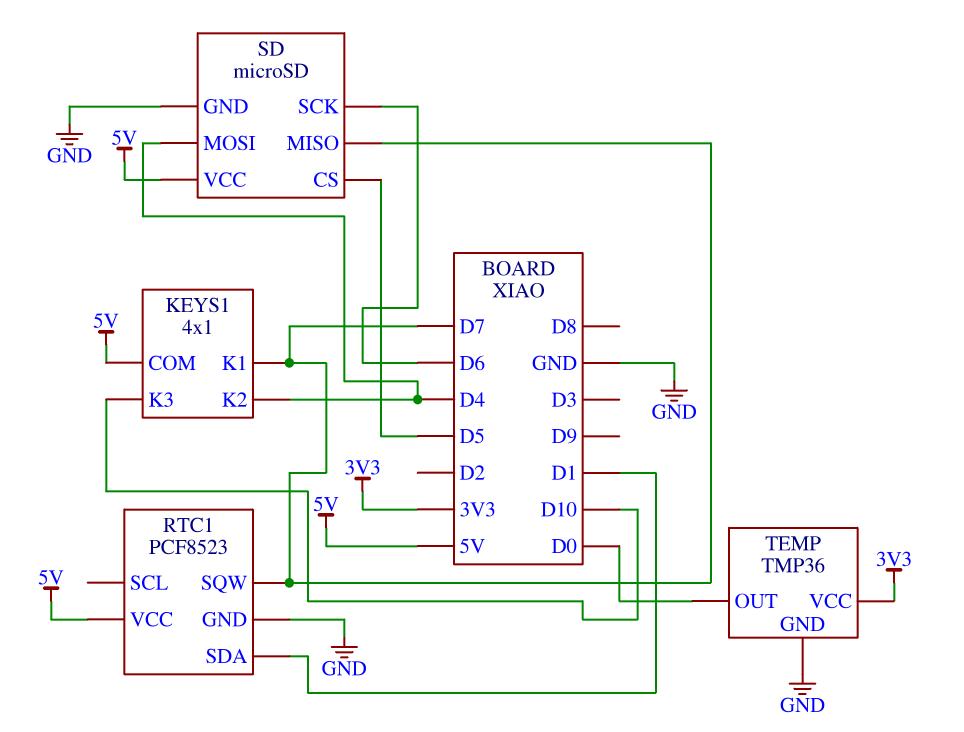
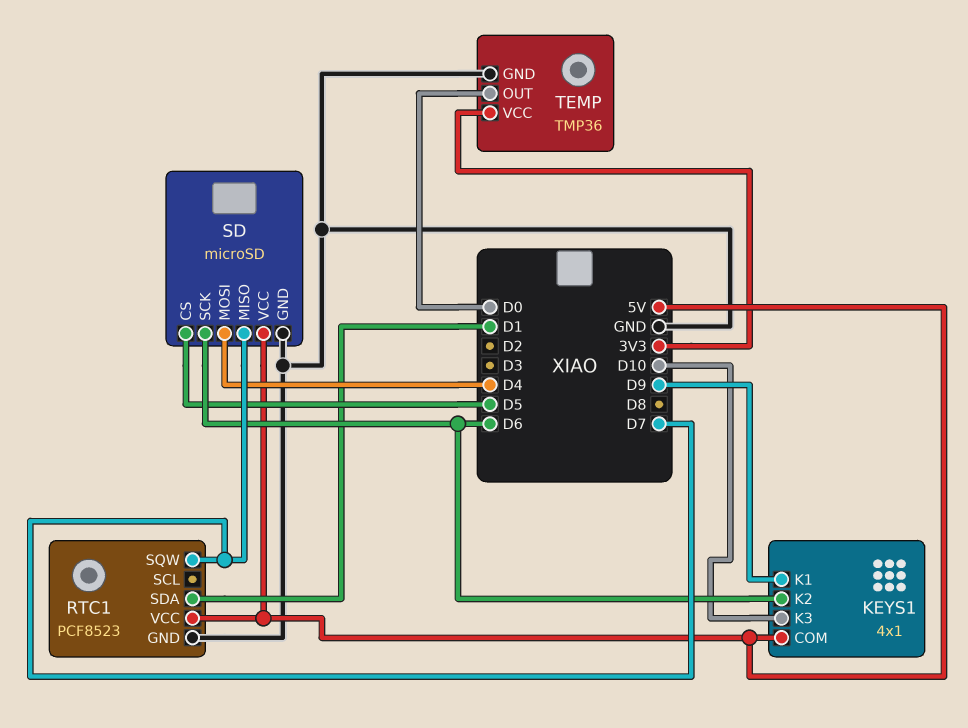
KEYS1 pin K1: D7 -> D9
KEYS1 pin K2: D4 -> D6

